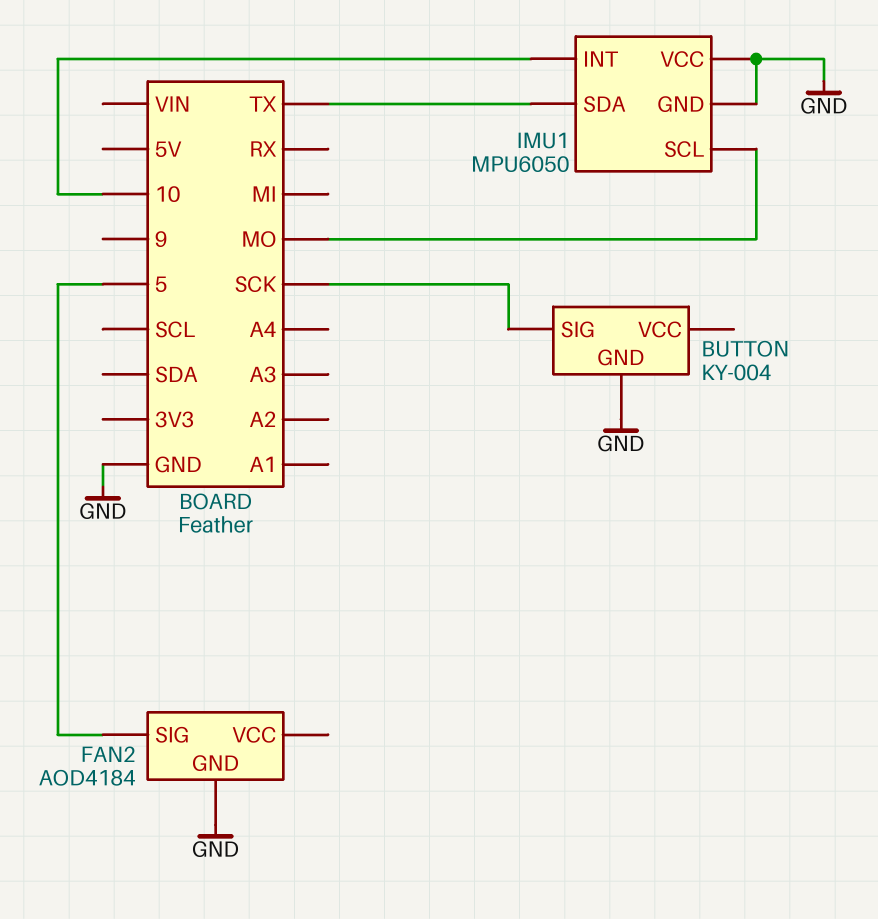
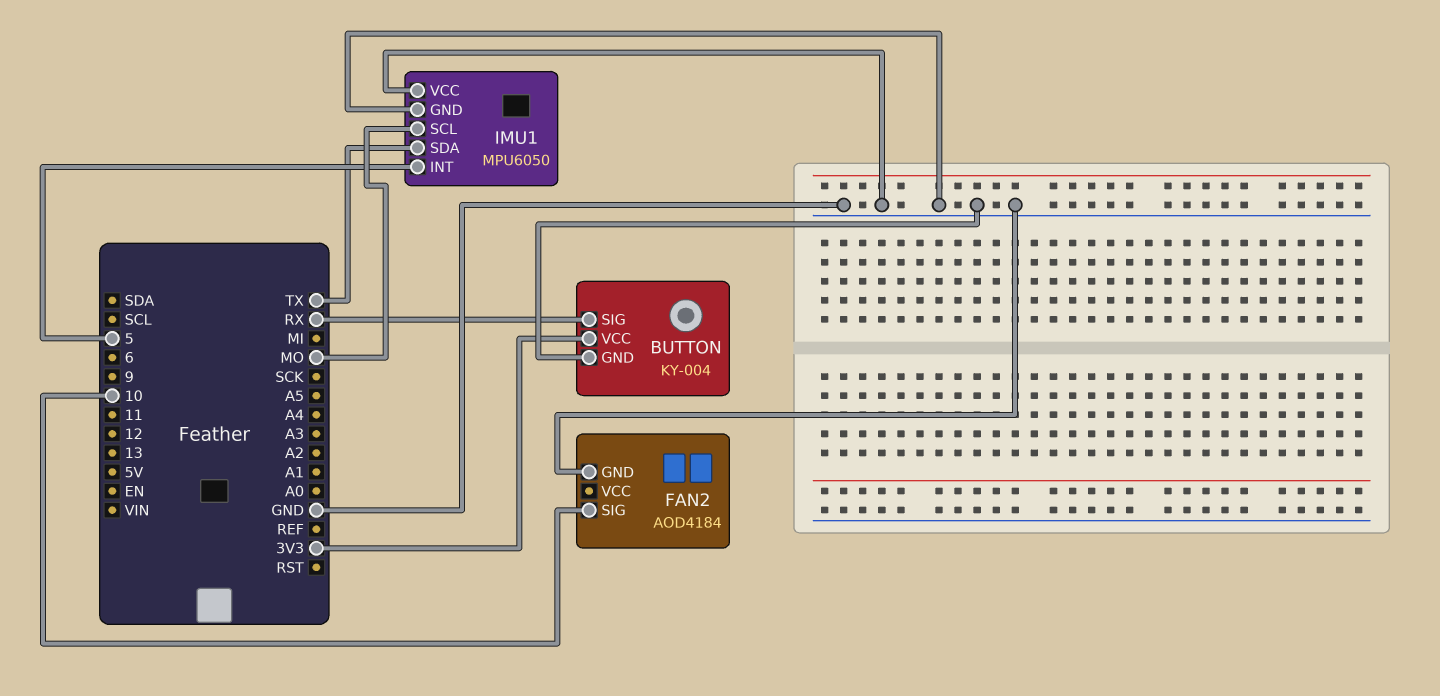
BUTTON pin SIG: SCK -> RX
BUTTON pin VCC: none -> 3V3
FAN2 pin SIG: 5 -> 10
IMU1 pin INT: 10 -> 5

